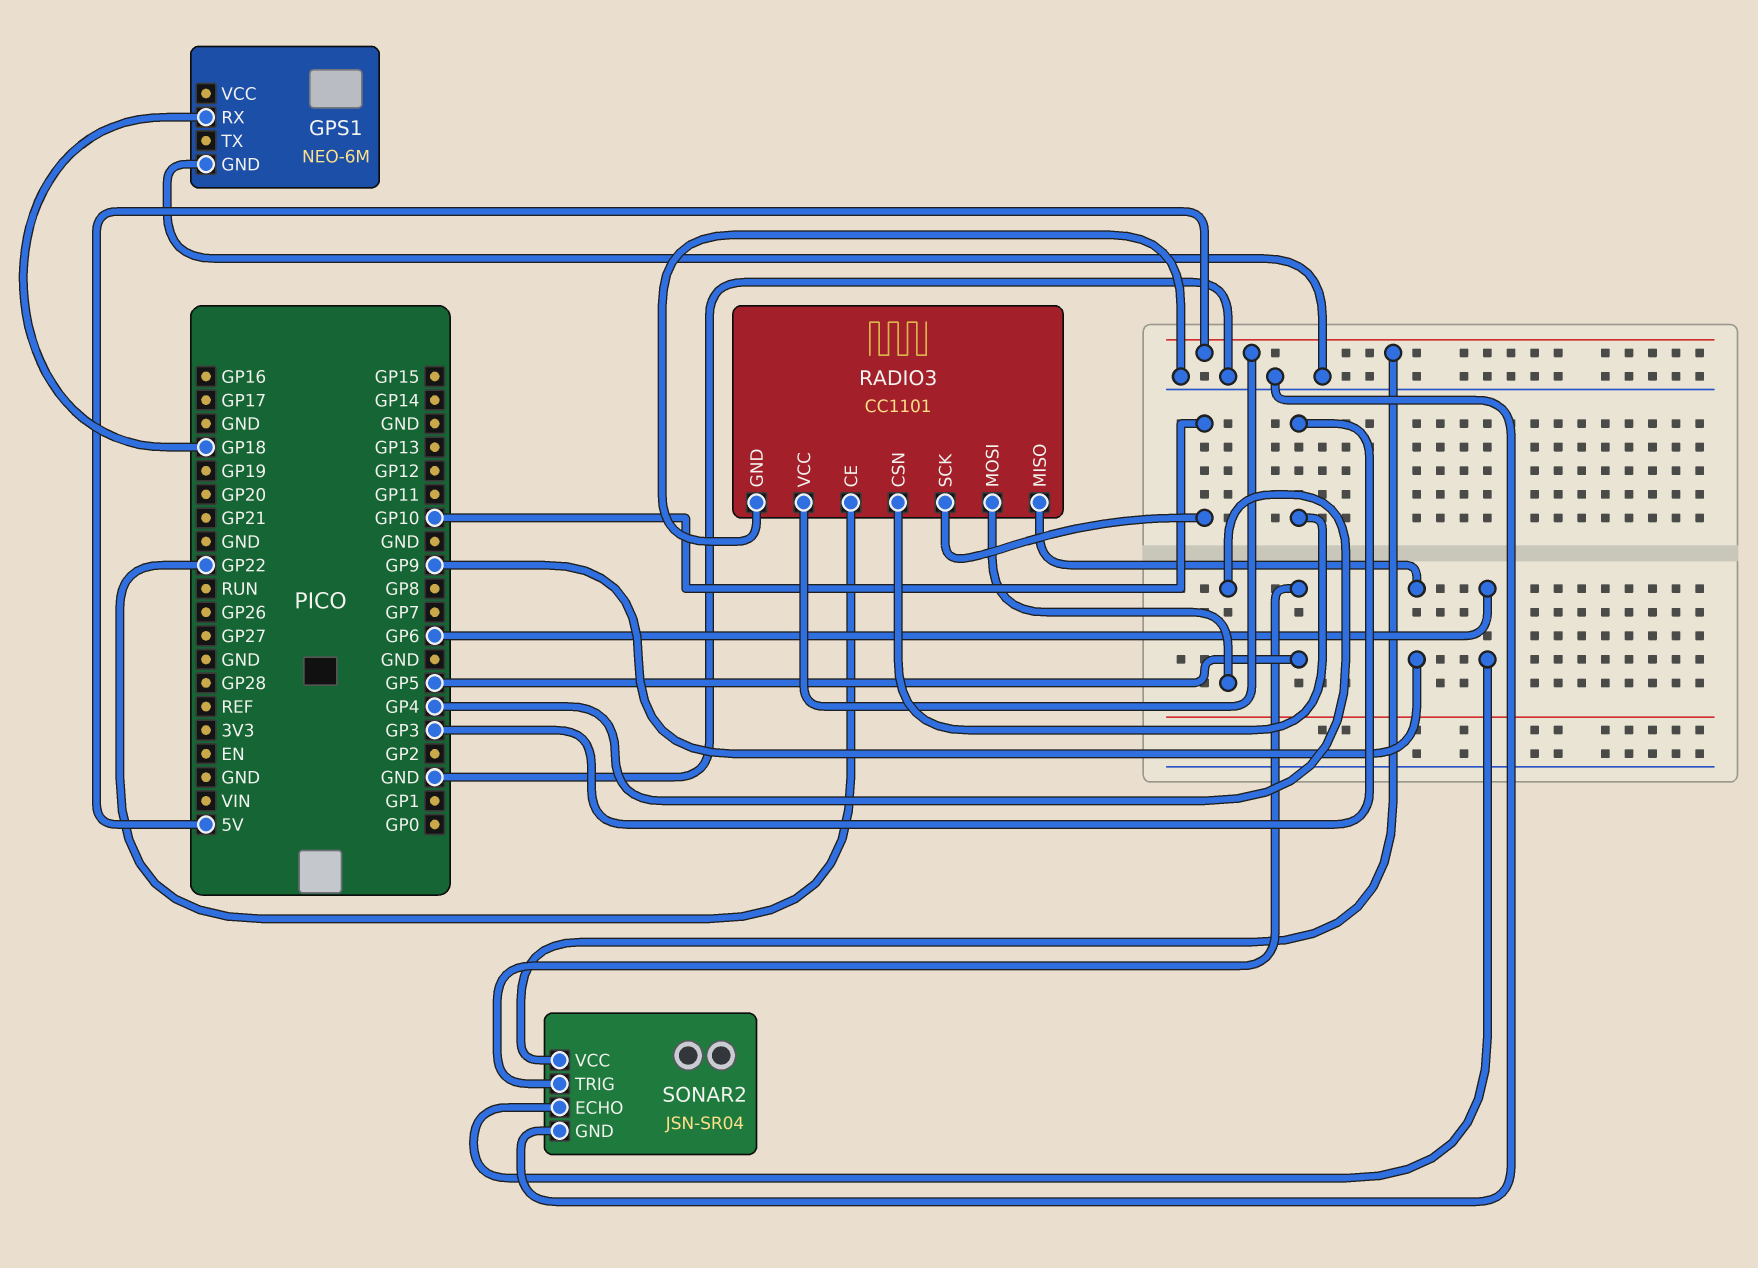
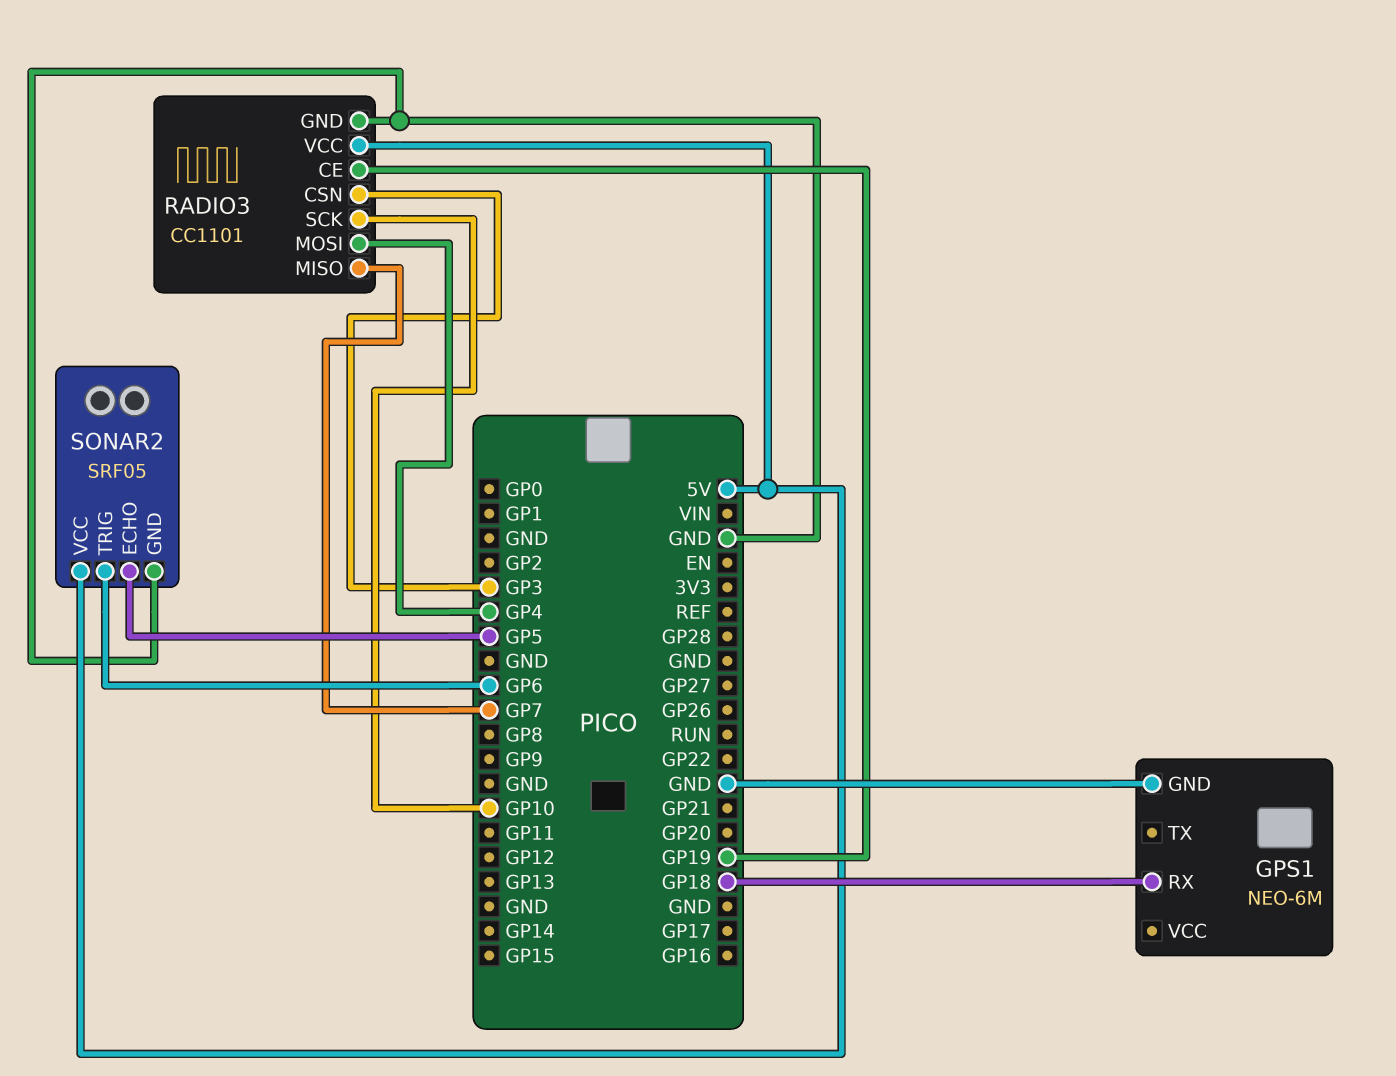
RADIO3 pin CE: GP22 -> GP19
RADIO3 pin MISO: GP9 -> GP7
SONAR2: JSN-SR04 -> SRF05
SONAR2 pin ECHO: GP6 -> GP5
SONAR2 pin TRIG: GP5 -> GP6

